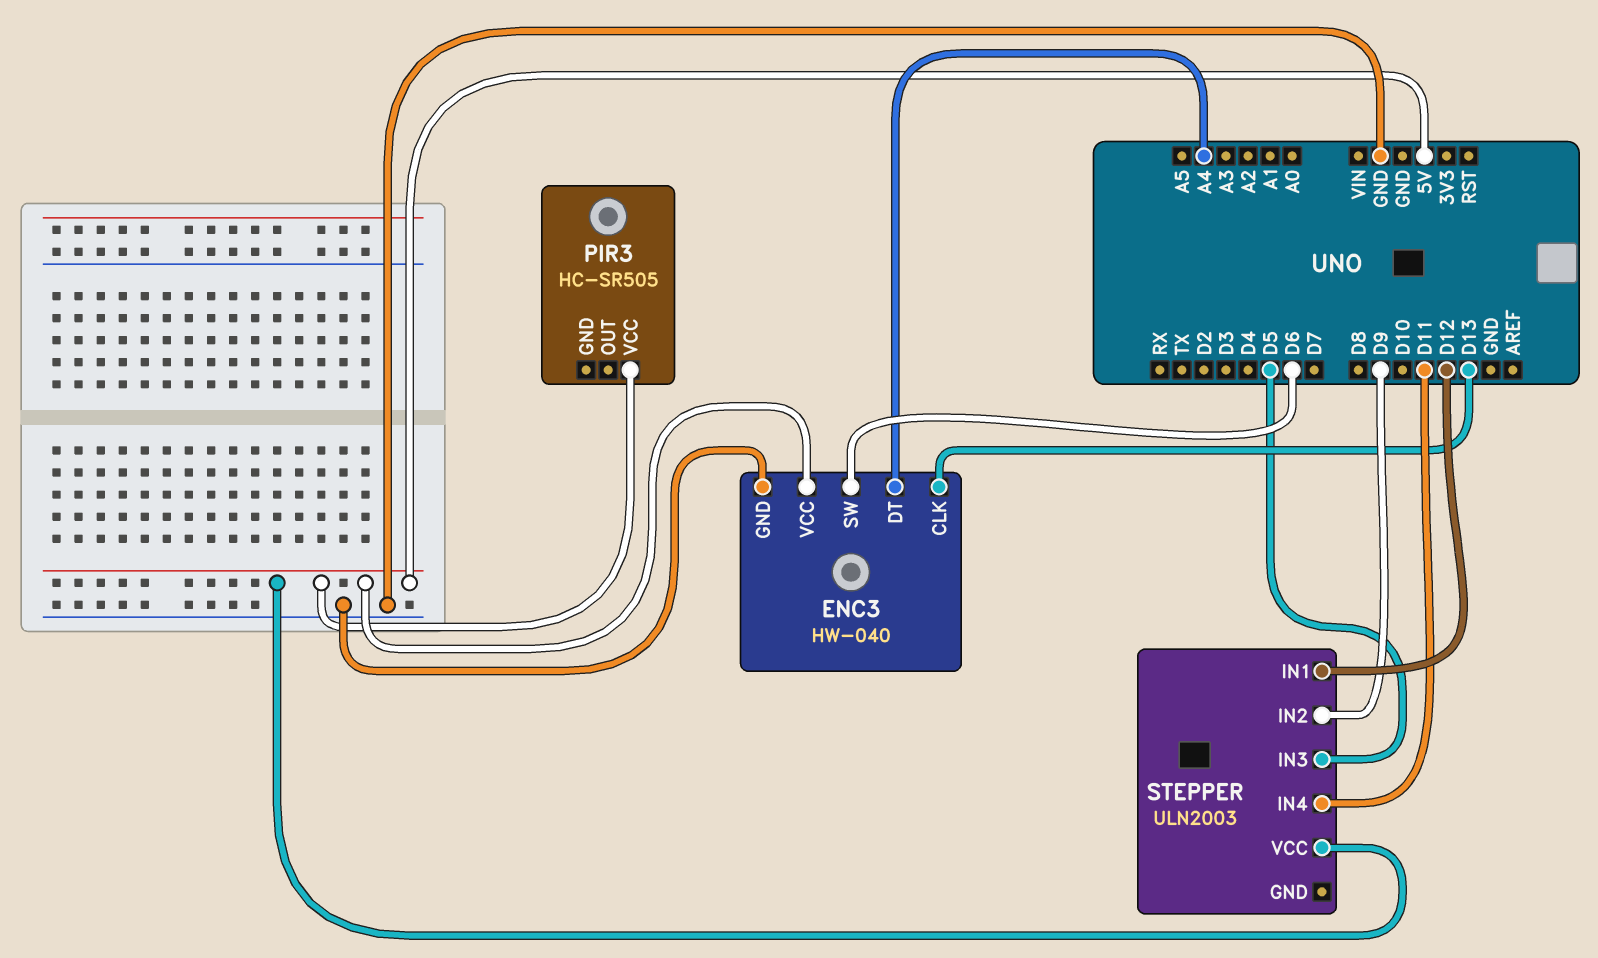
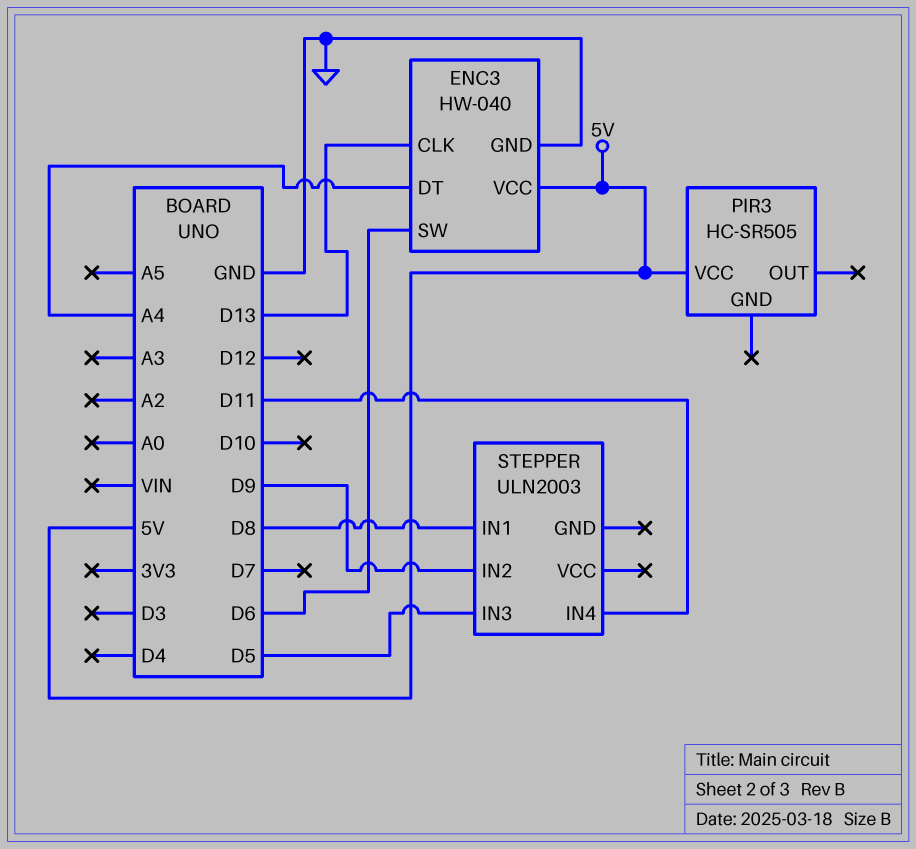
STEPPER pin IN1: D12 -> D8
STEPPER pin VCC: 5V -> none

